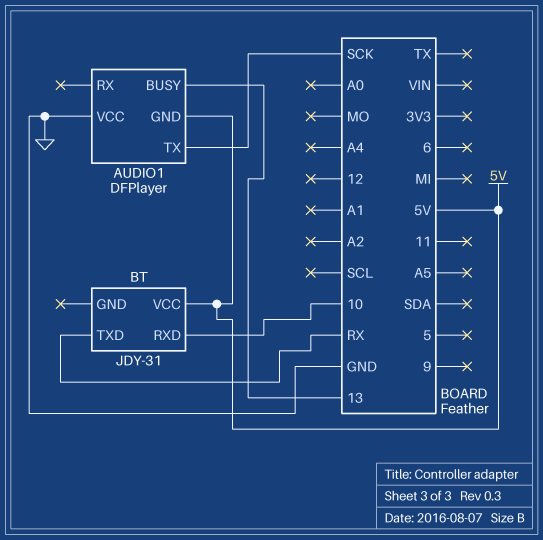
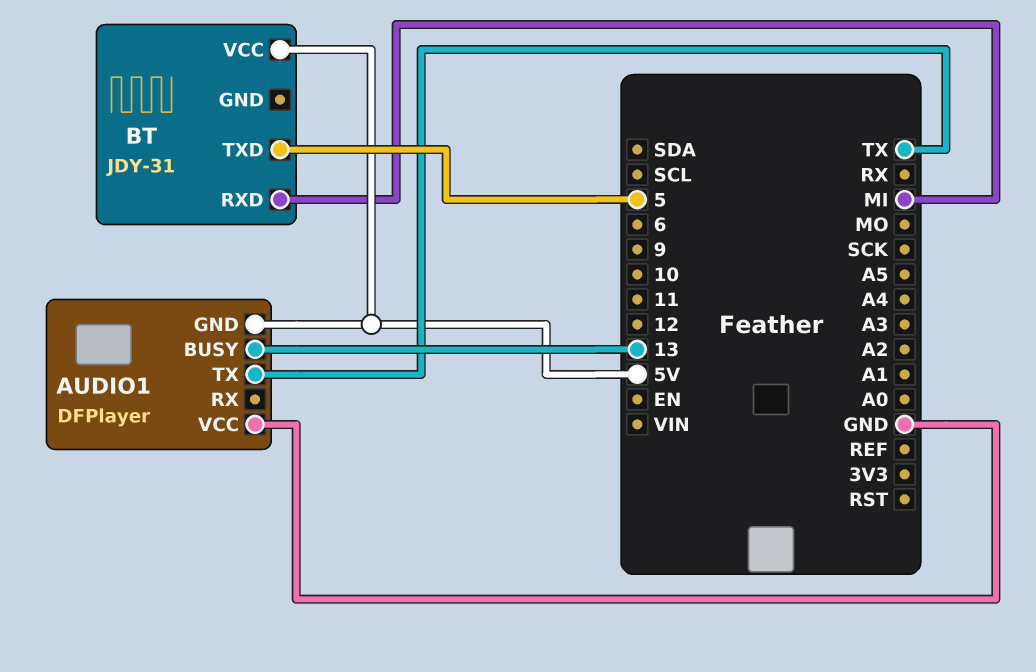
AUDIO1 pin TX: SCK -> TX
BT pin RXD: 10 -> MI
BT pin TXD: RX -> 5

